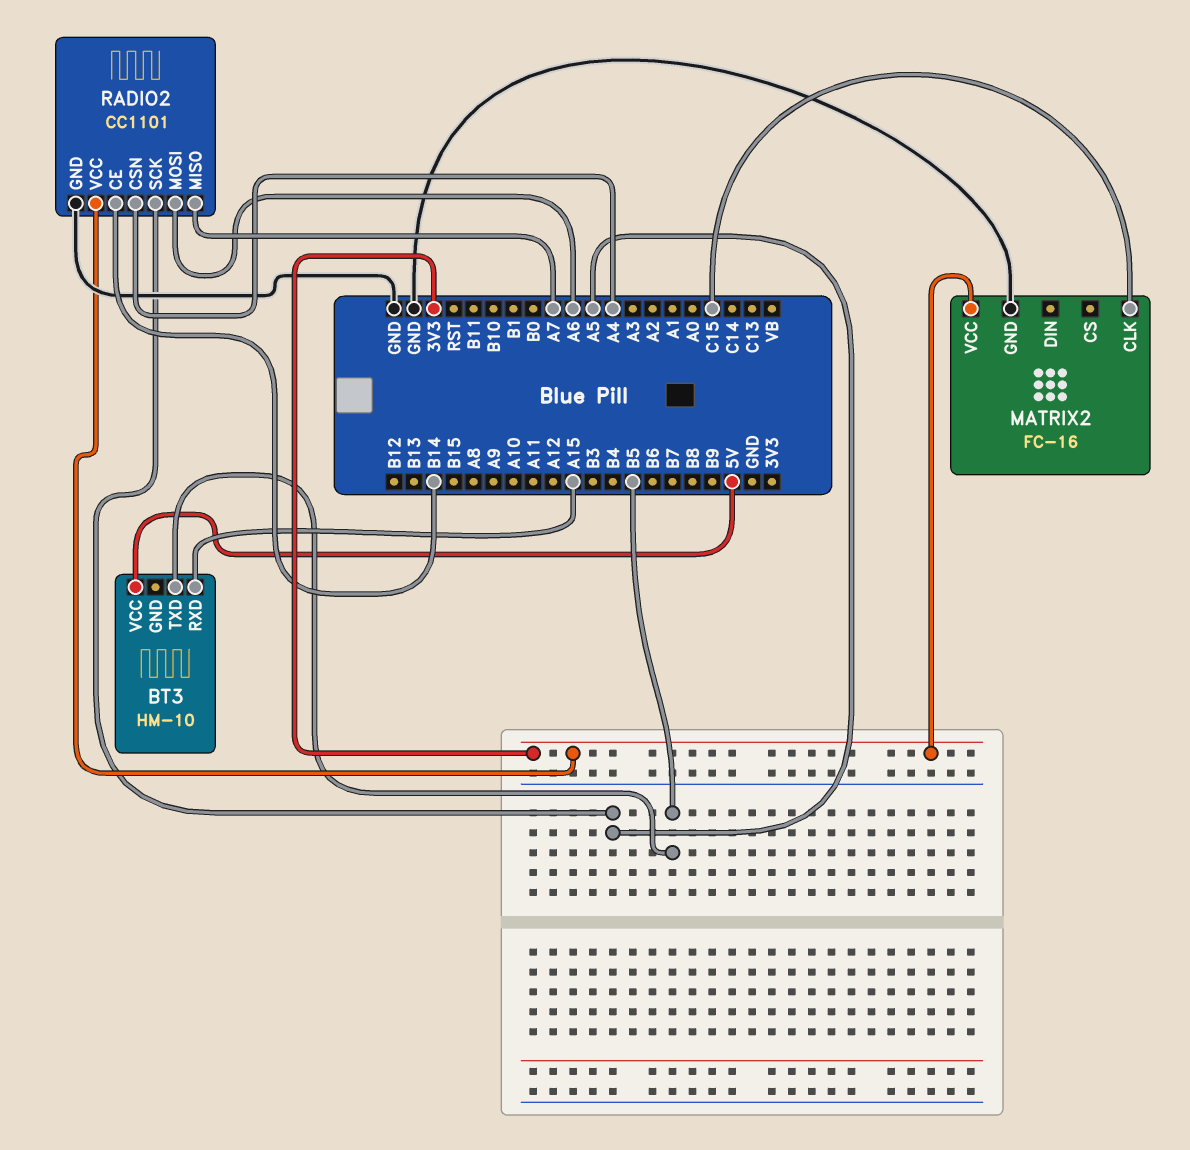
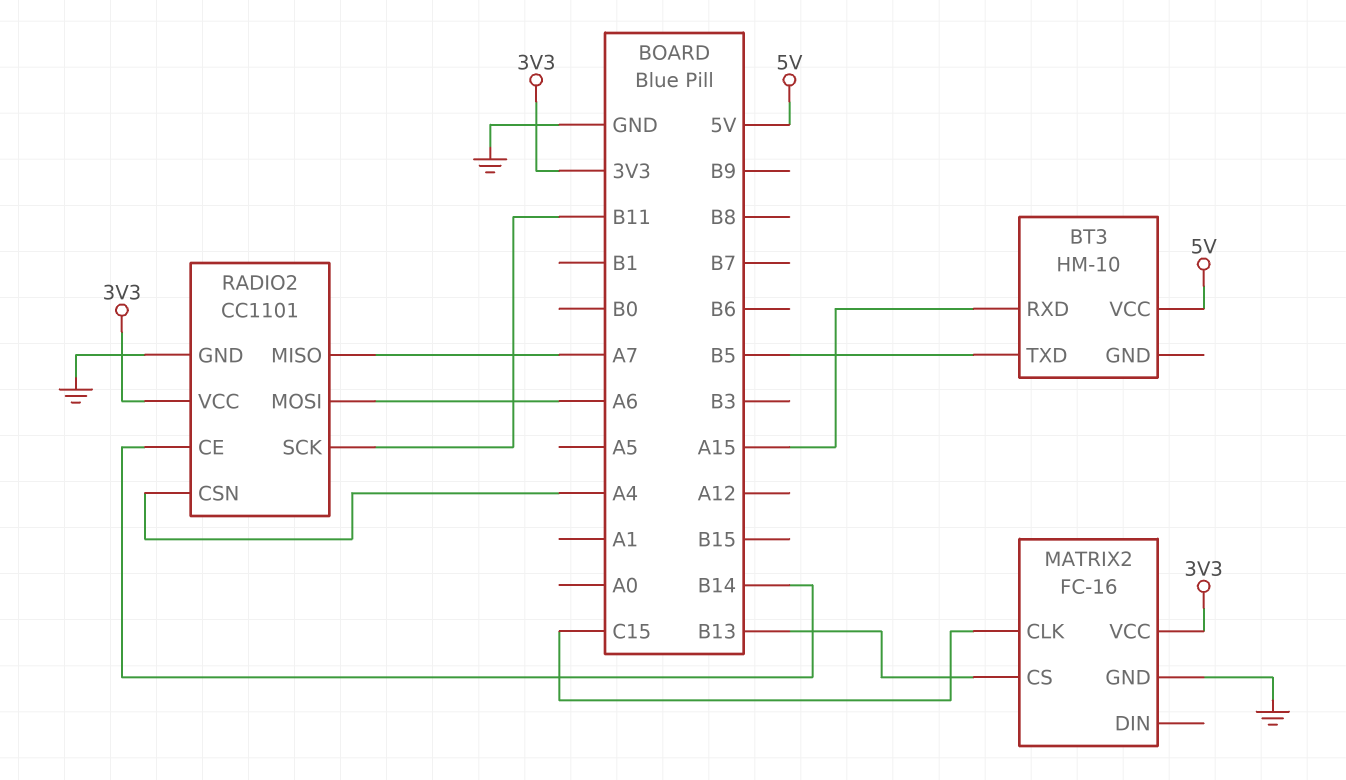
MATRIX2 pin CS: none -> B13
RADIO2 pin SCK: A5 -> B11

